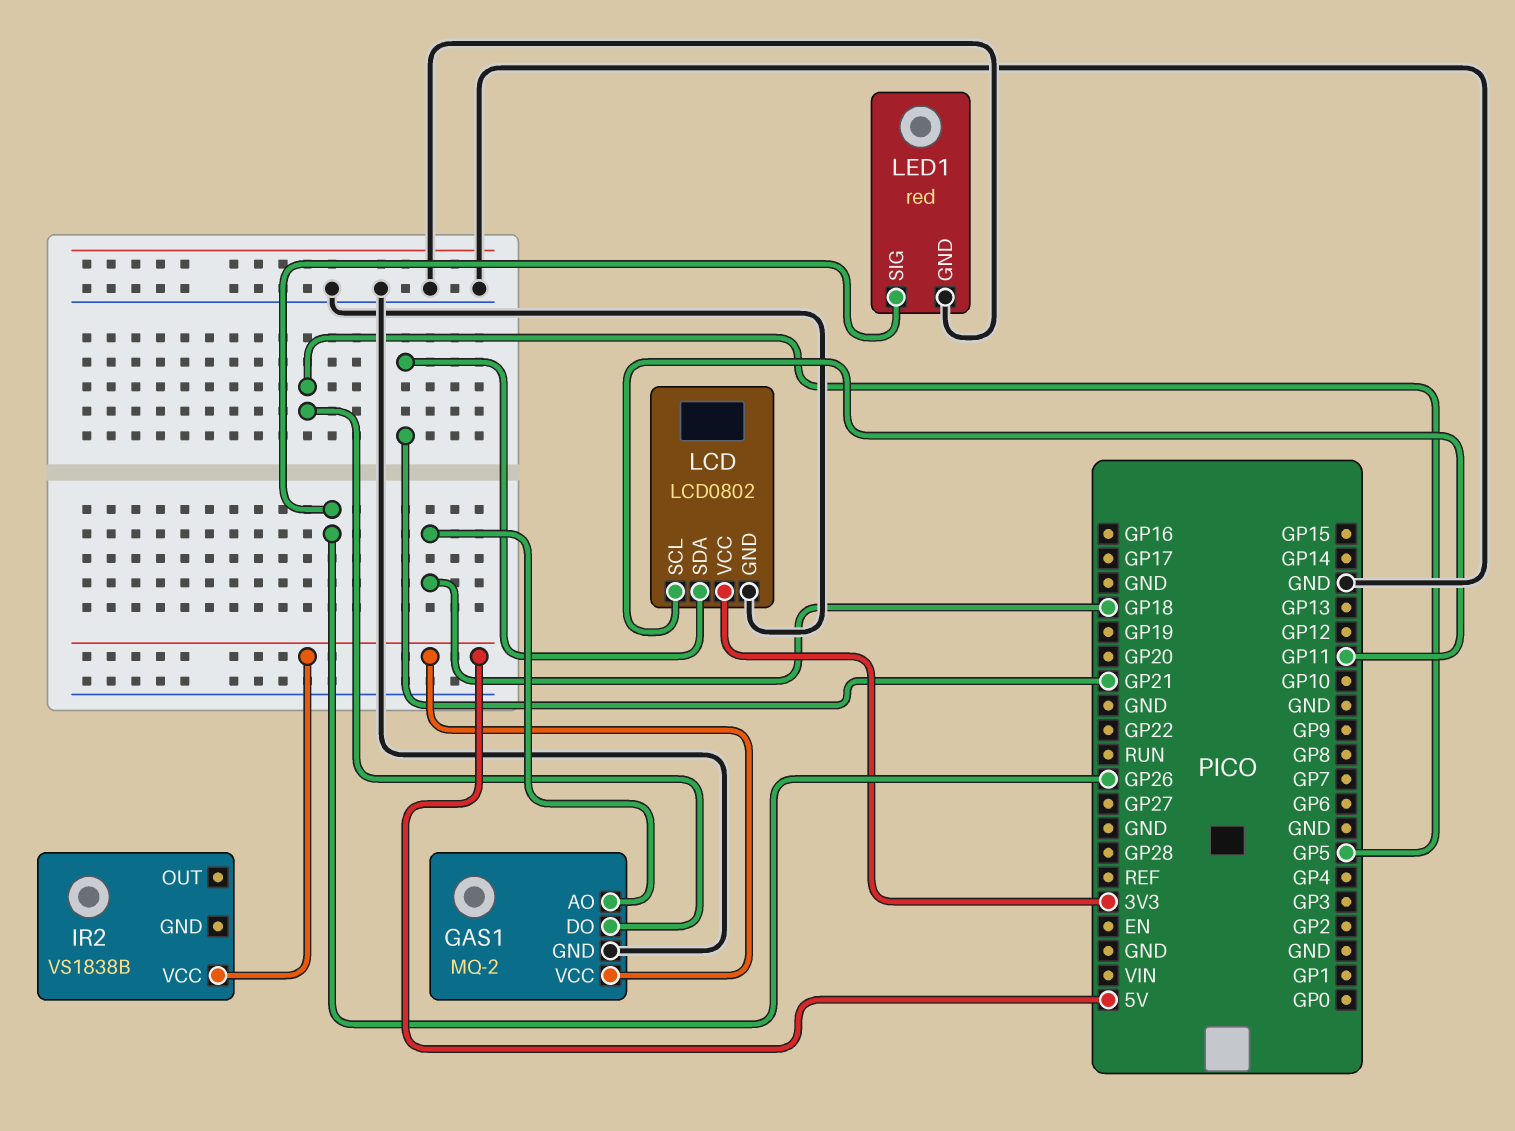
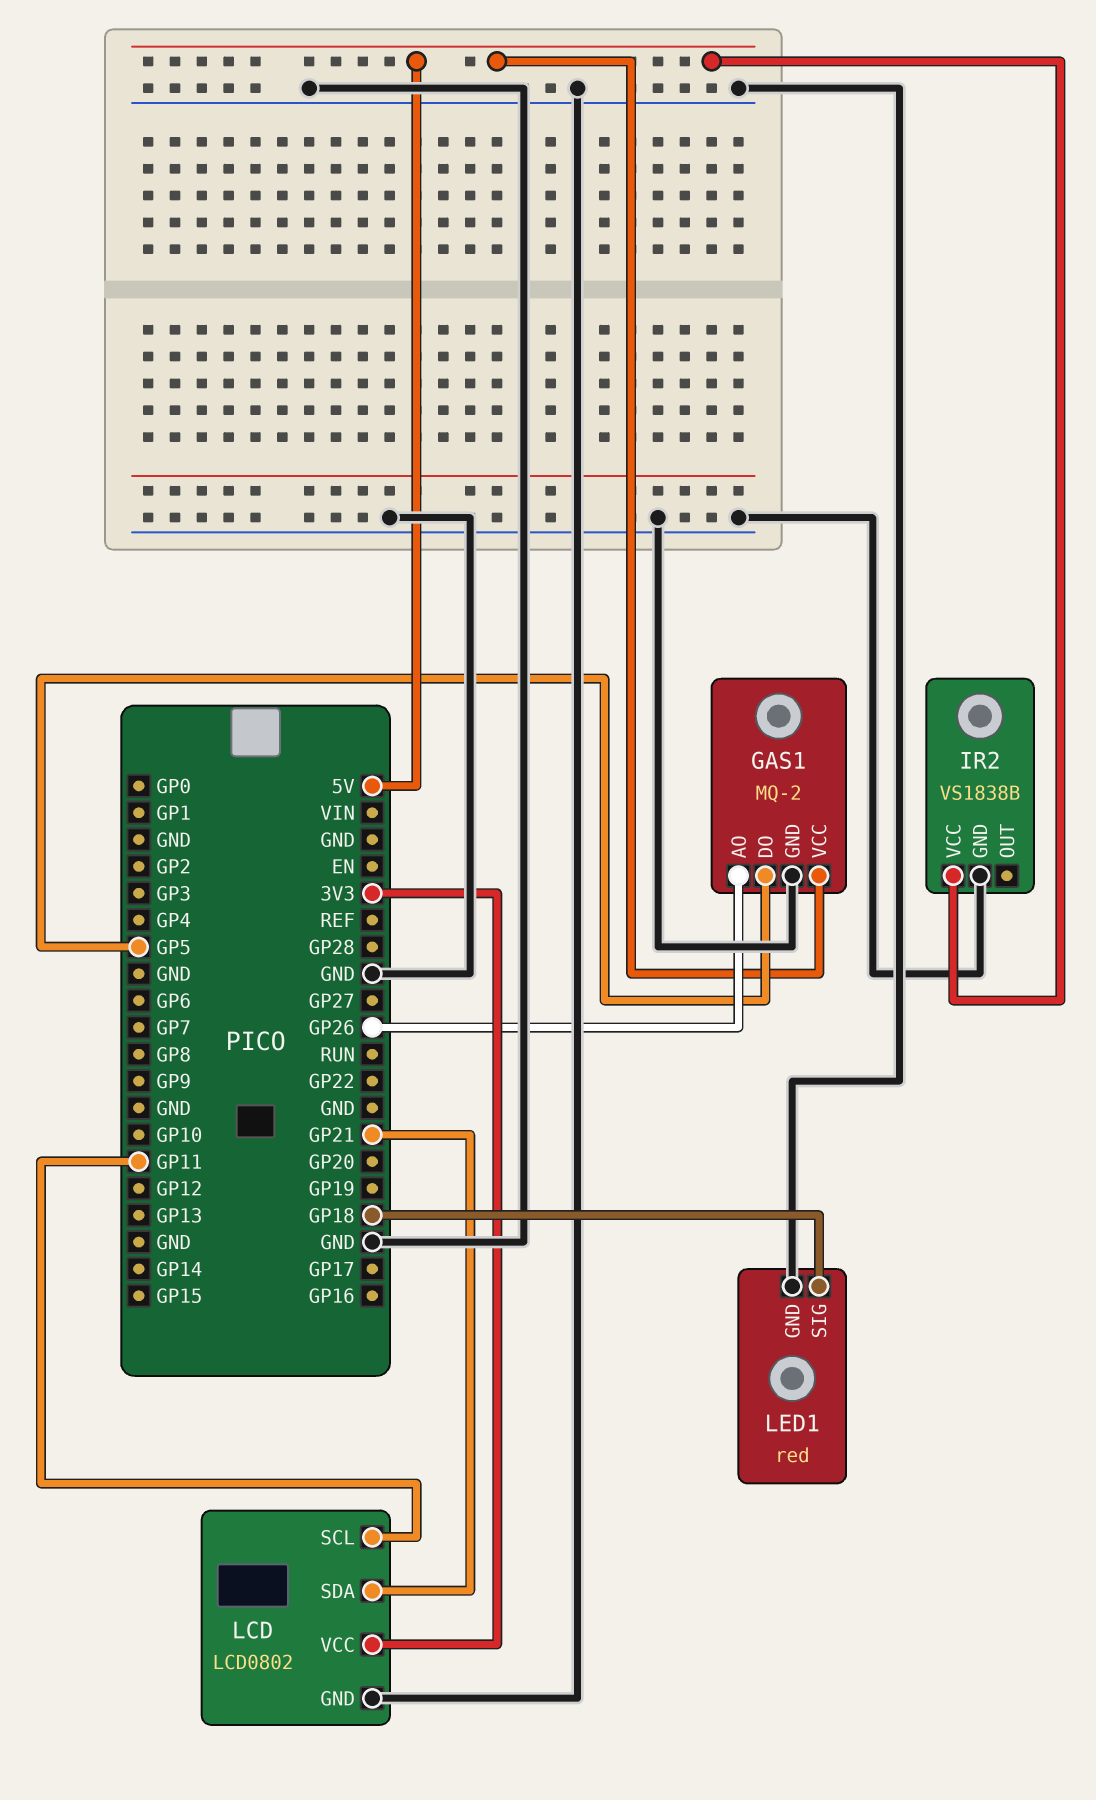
GAS1 pin AO: GP18 -> GP26
IR2 pin GND: none -> GND
LED1 pin SIG: GP26 -> GP18

